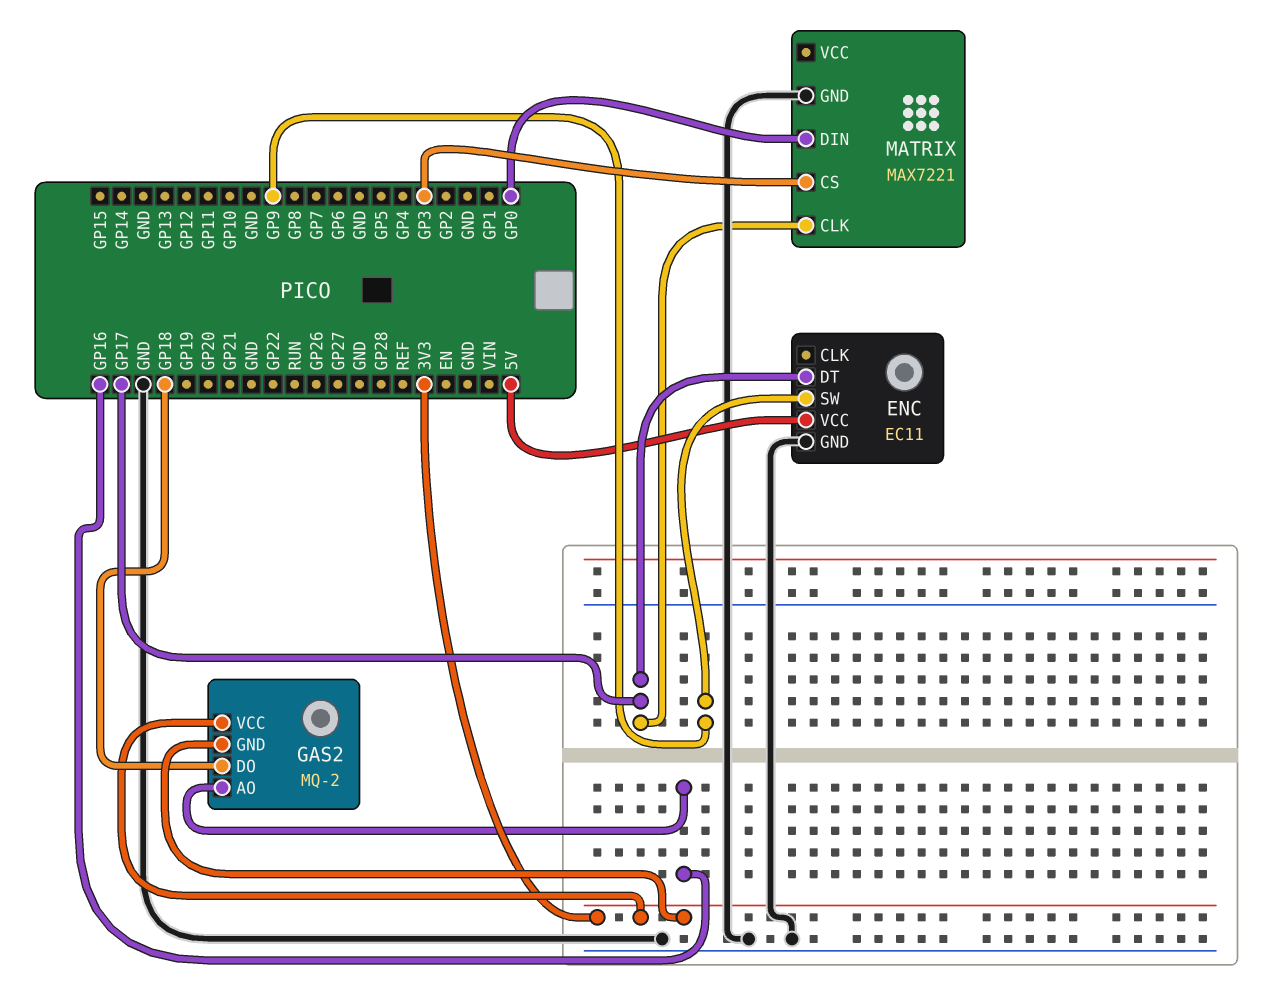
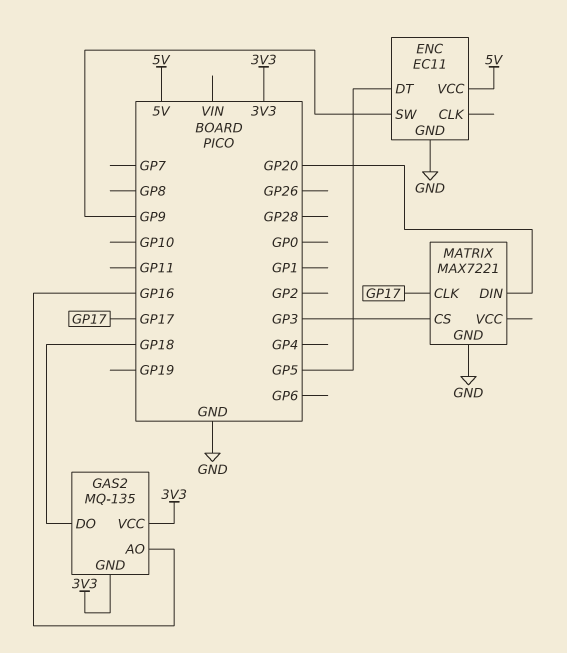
ENC pin DT: GP17 -> GP5
GAS2: MQ-2 -> MQ-135
MATRIX pin DIN: GP0 -> GP20

